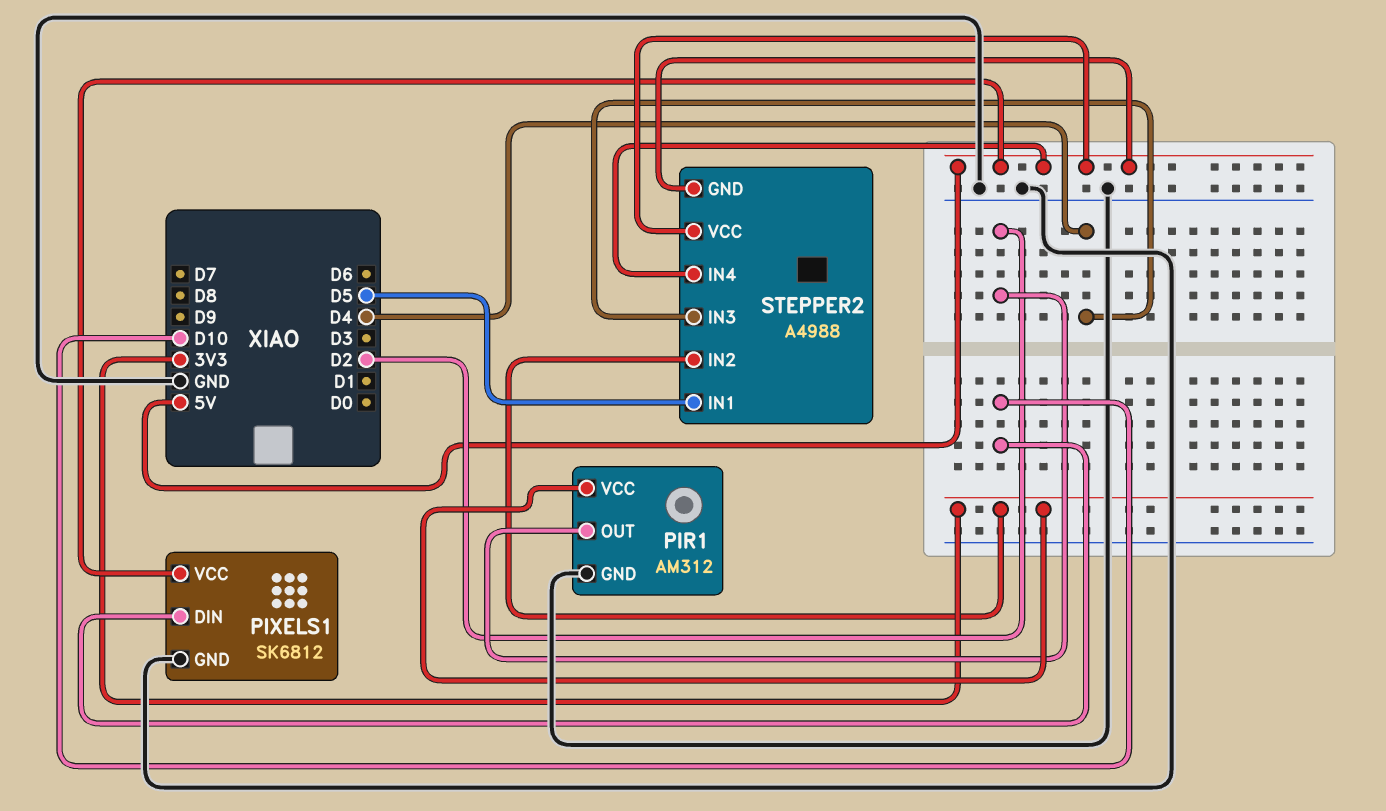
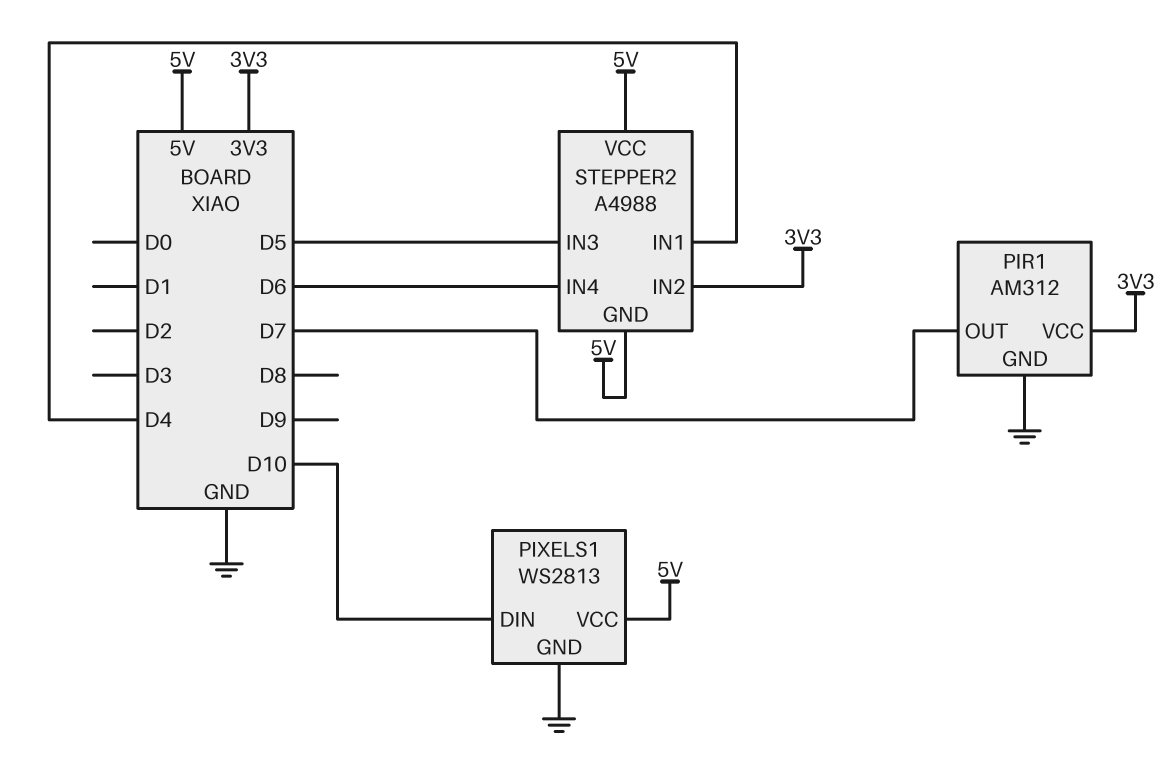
PIR1 pin OUT: D2 -> D7
PIXELS1: SK6812 -> WS2813
STEPPER2 pin IN1: D5 -> D4
STEPPER2 pin IN3: D4 -> D5
STEPPER2 pin IN4: 5V -> D6

